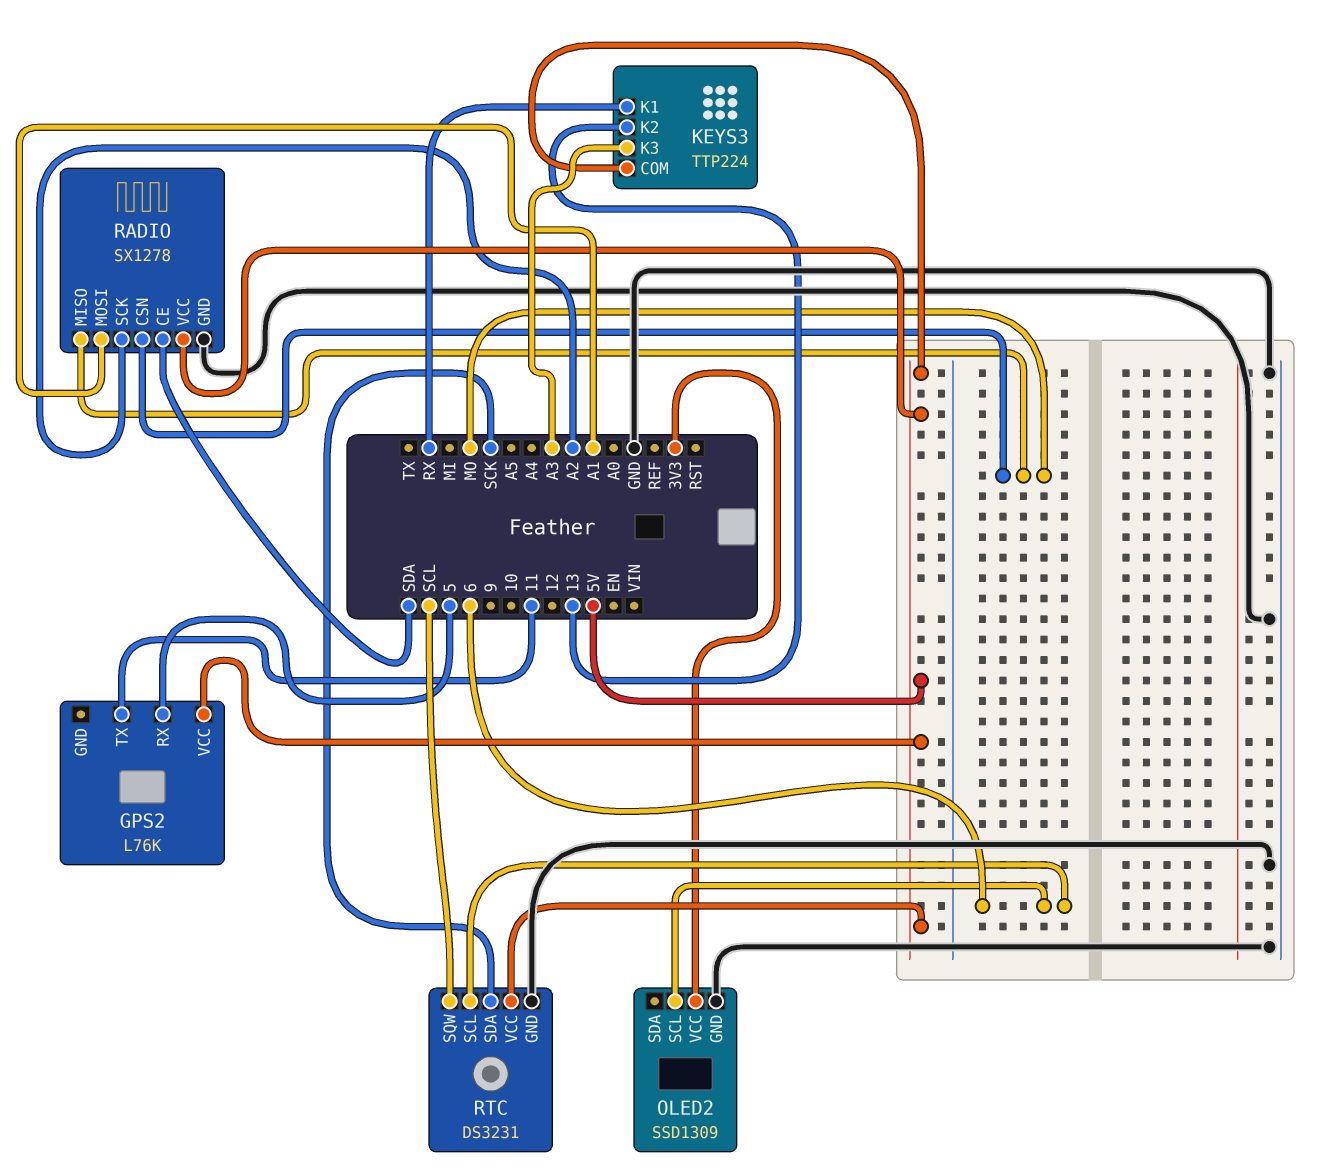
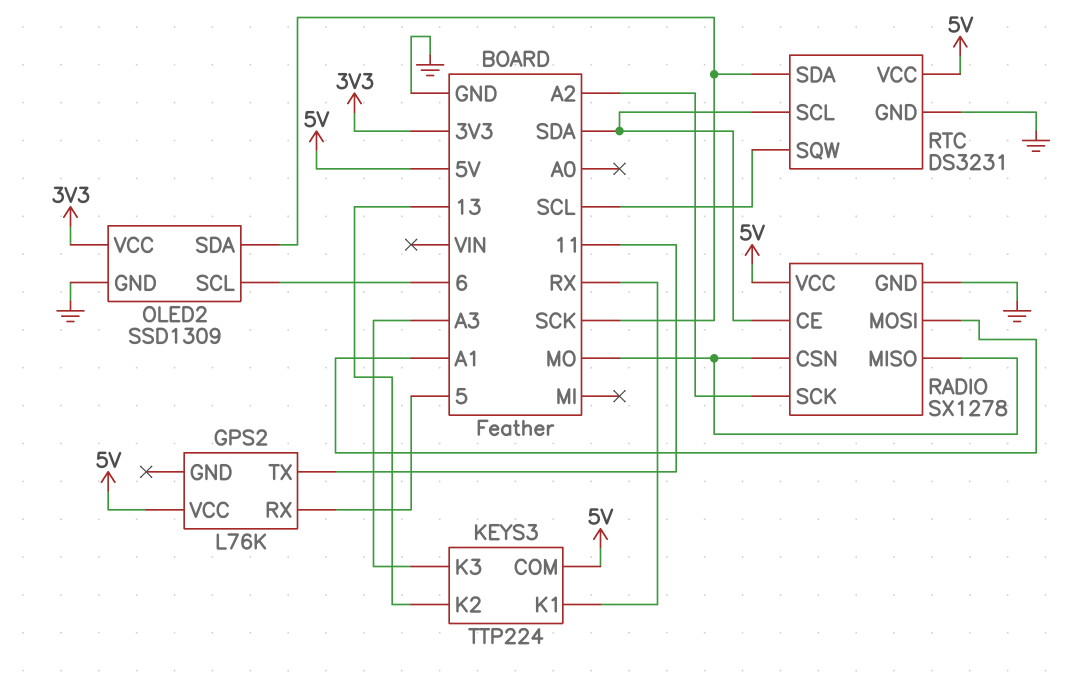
OLED2 pin SDA: none -> SCK
RTC pin SCL: 6 -> SDA

